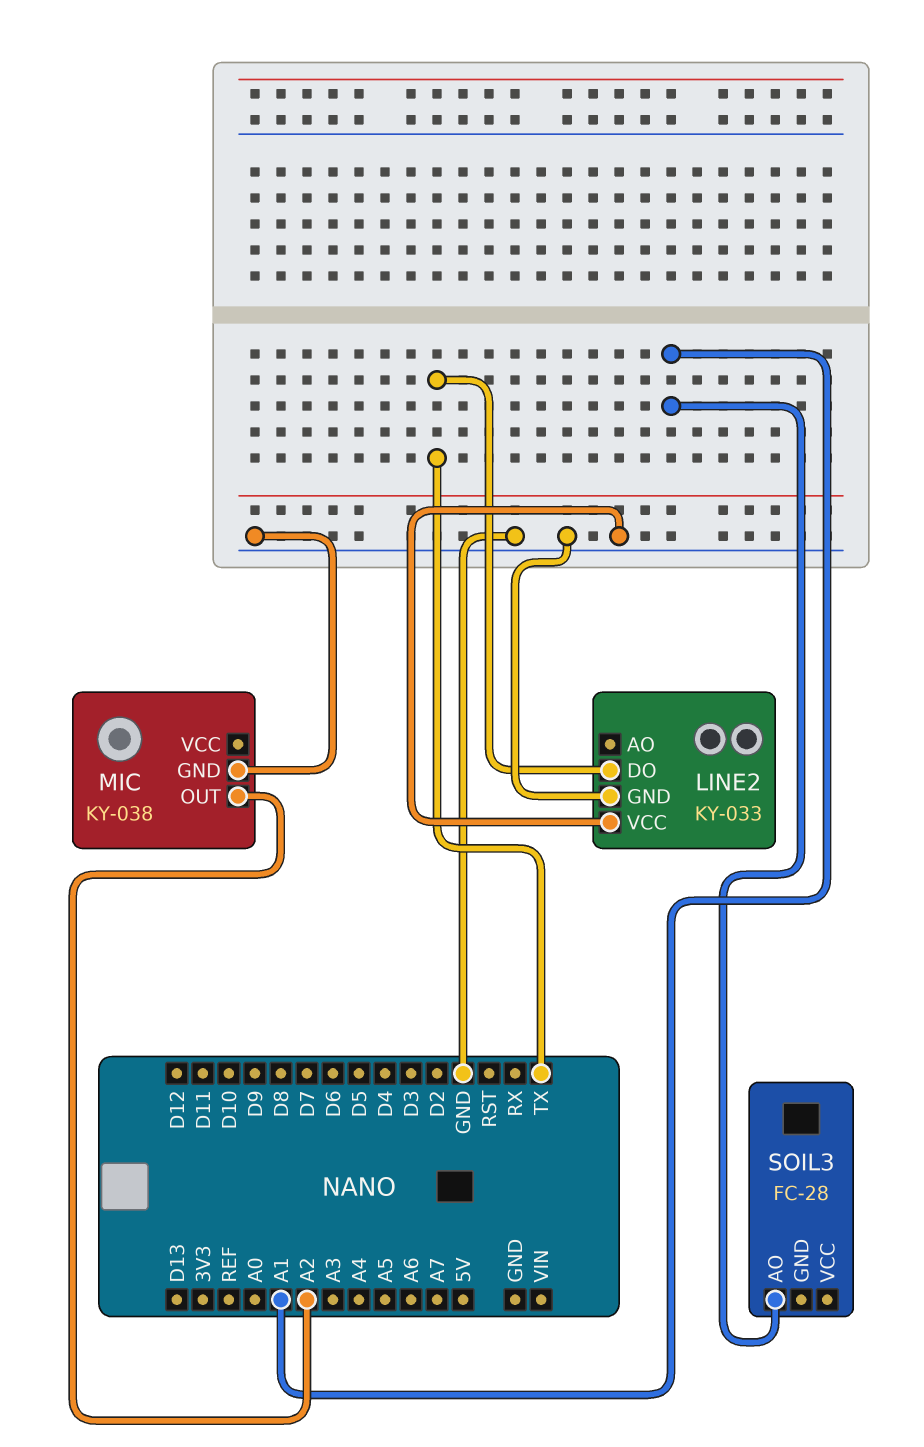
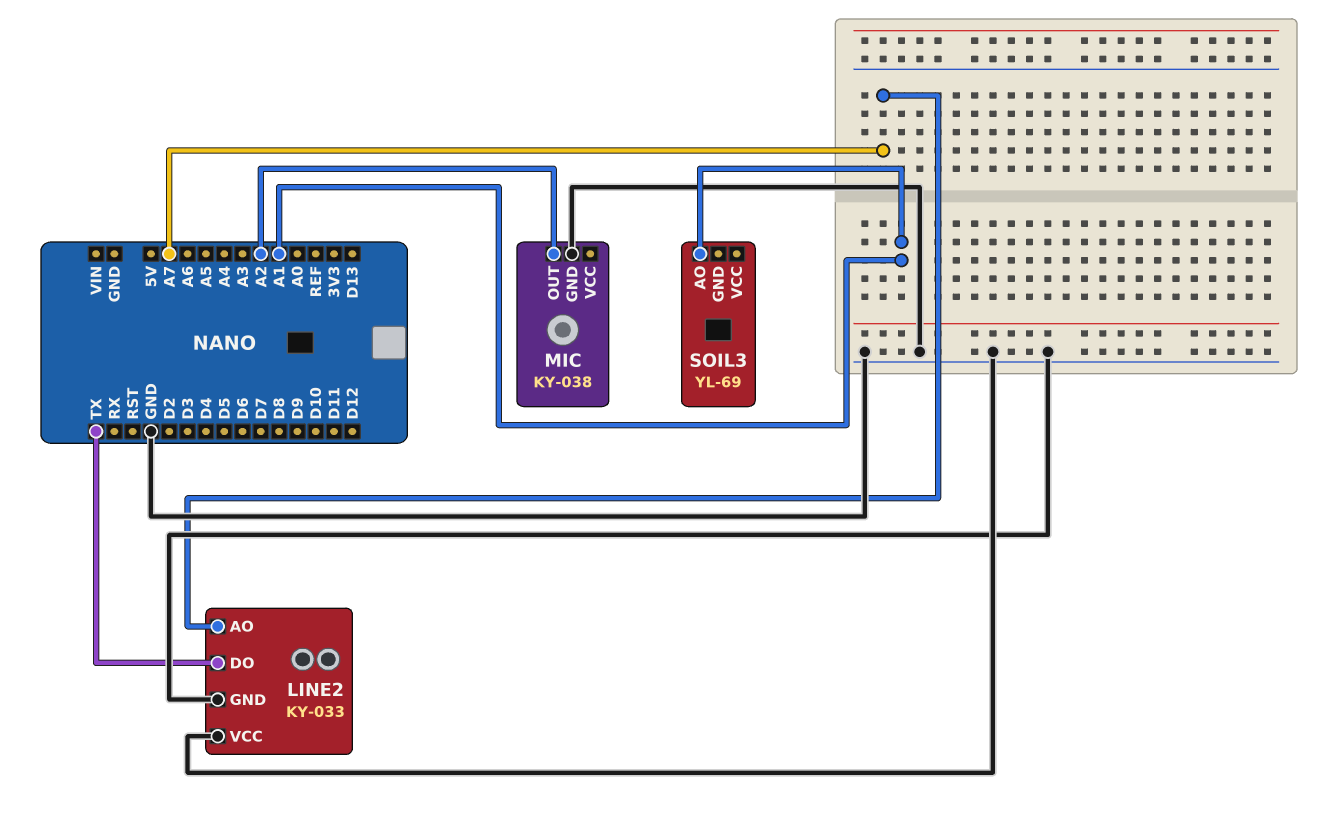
LINE2 pin AO: none -> A7
SOIL3: FC-28 -> YL-69

